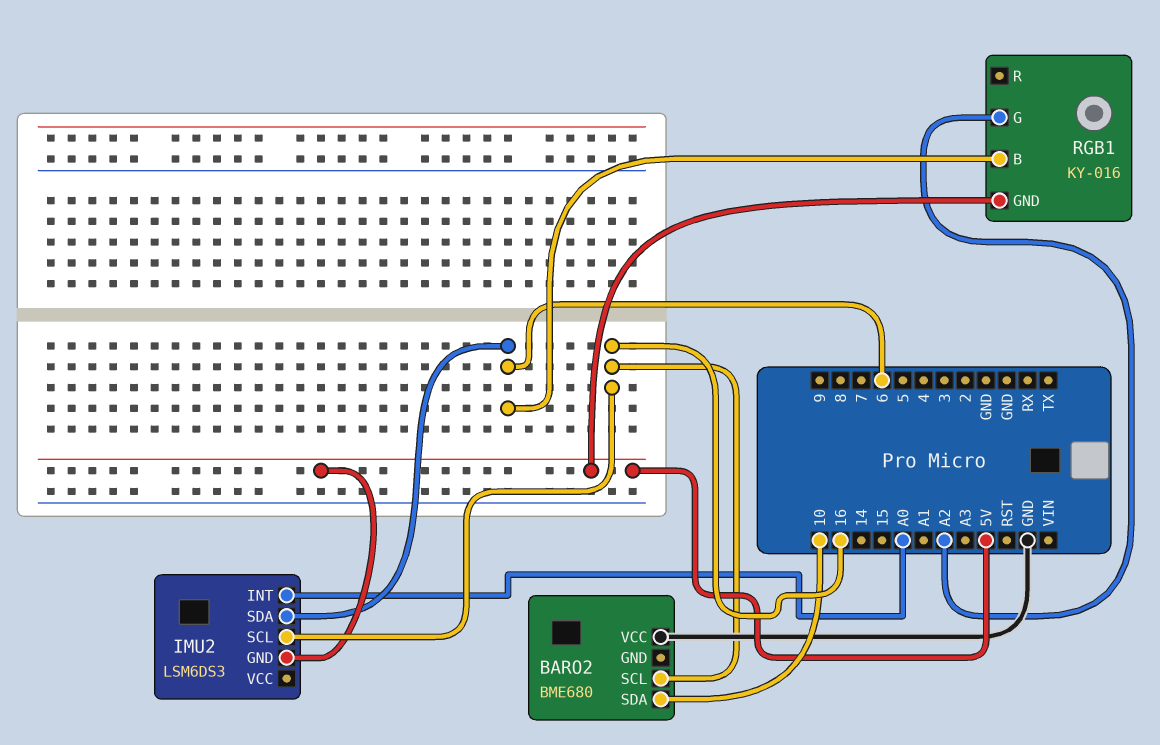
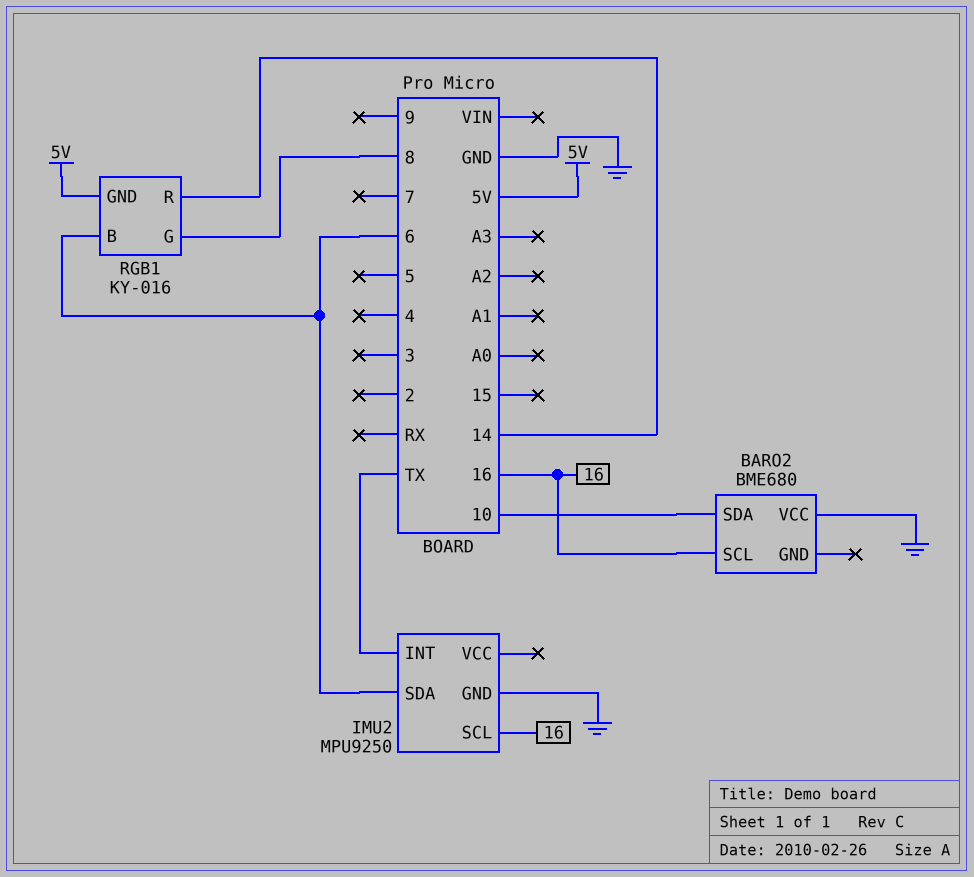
IMU2: LSM6DS3 -> MPU9250
IMU2 pin GND: 5V -> GND
IMU2 pin INT: A0 -> TX
RGB1 pin G: A2 -> 8
RGB1 pin R: none -> 14

